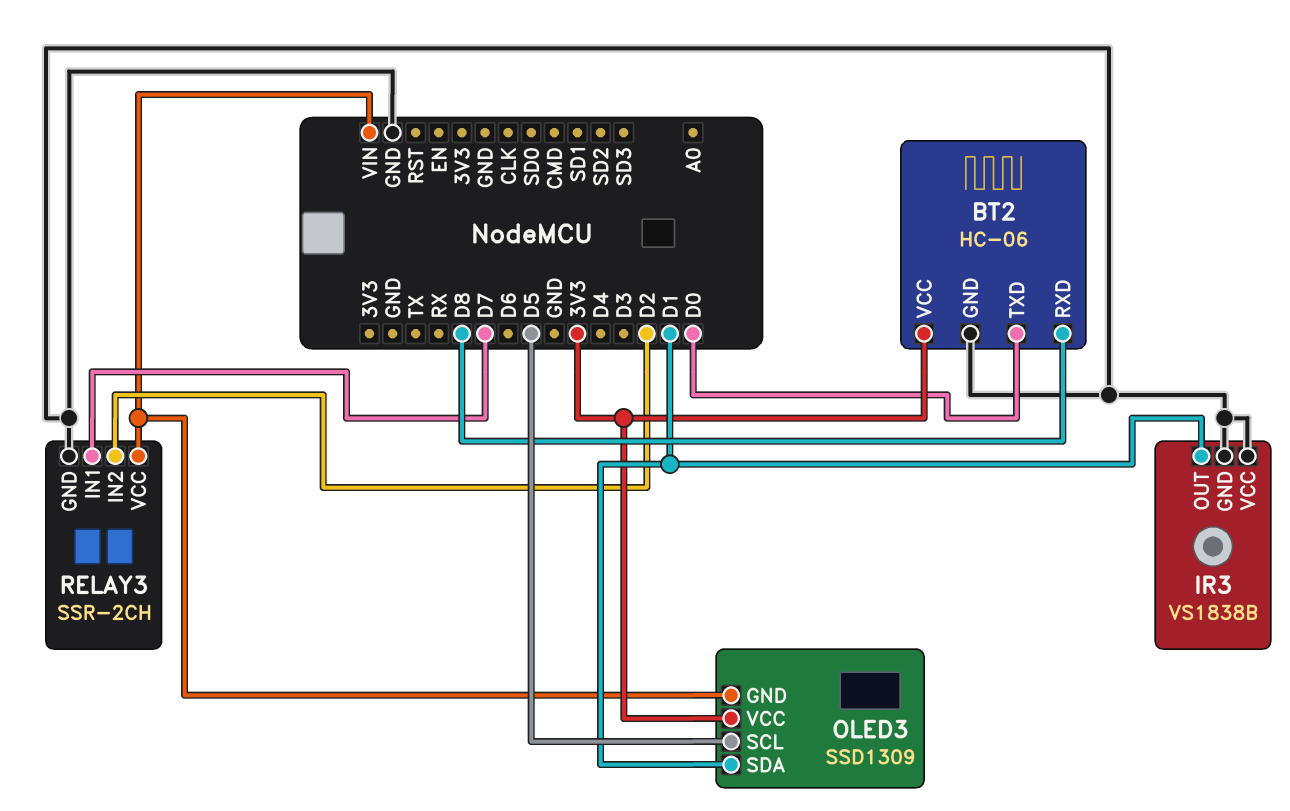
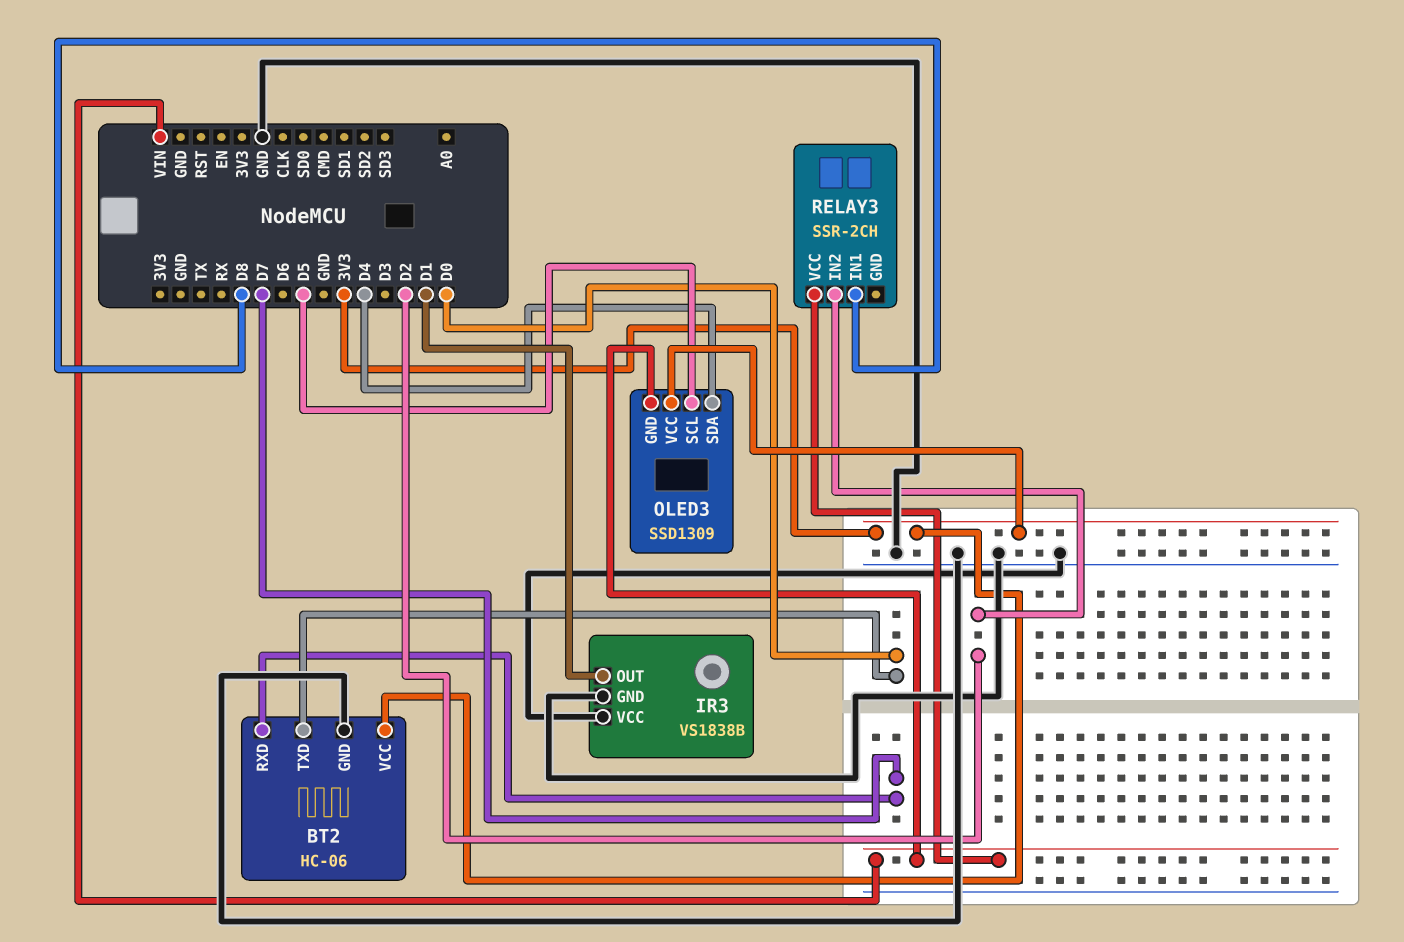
BT2 pin RXD: D8 -> D7
OLED3 pin SDA: D1 -> D4
RELAY3 pin GND: GND -> none
RELAY3 pin IN1: D7 -> D8

